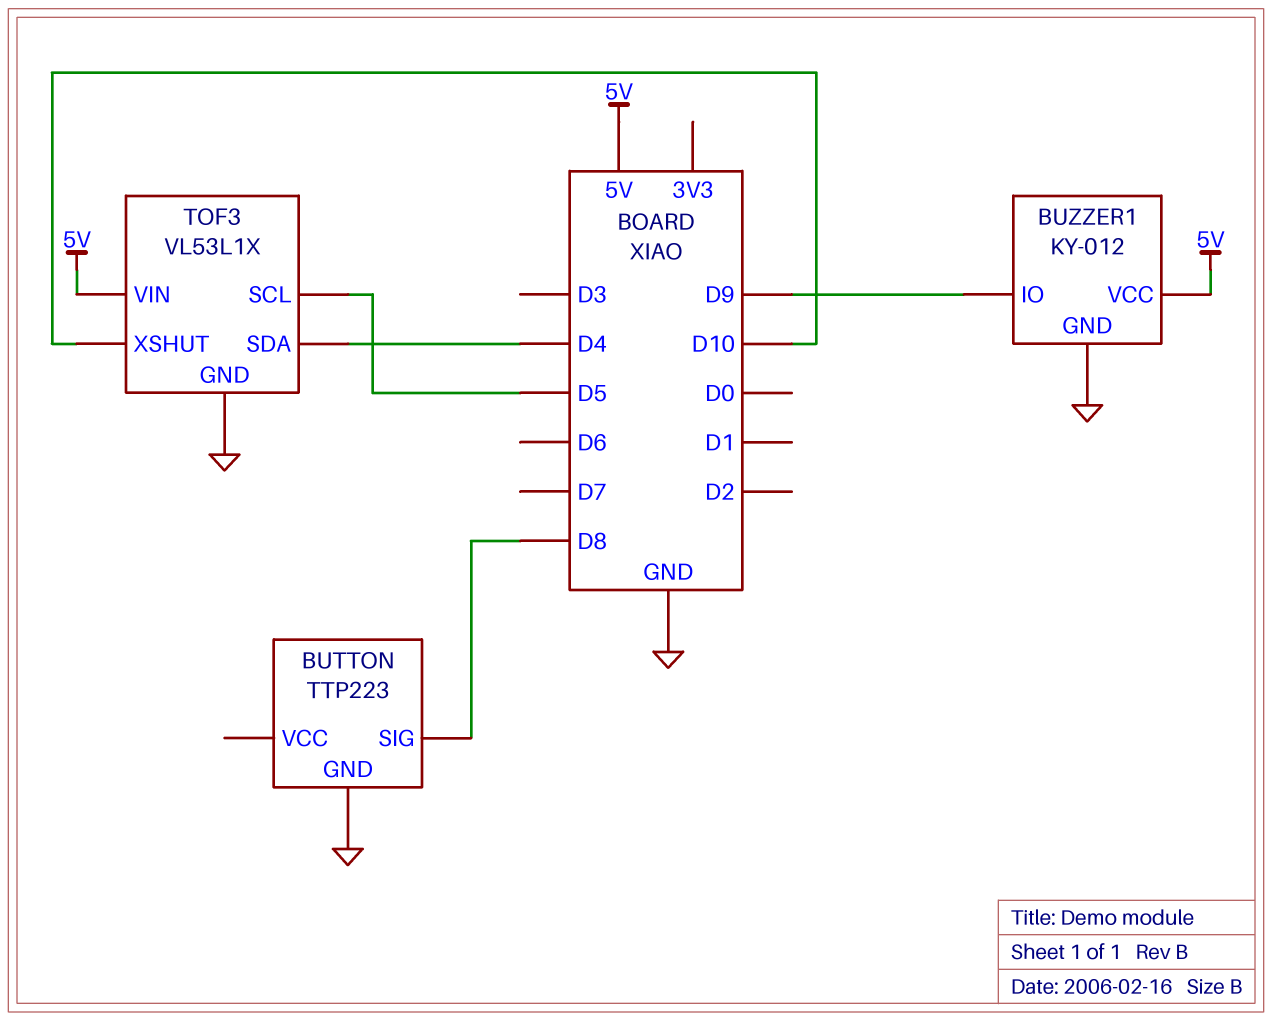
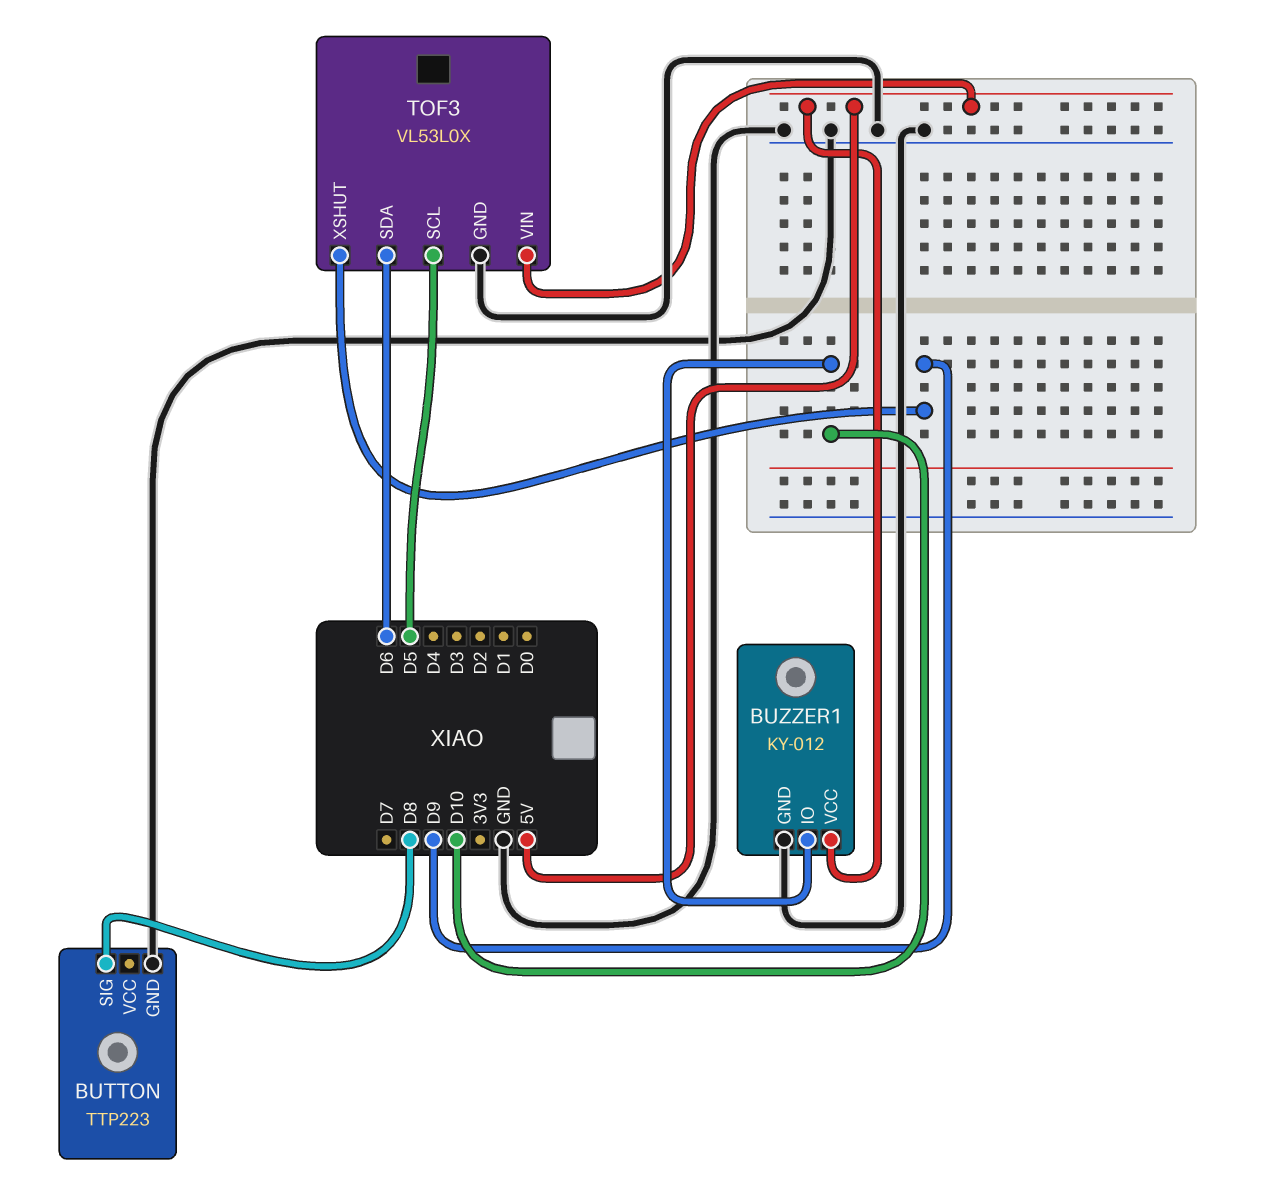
BUZZER1 pin IO: D9 -> D10
TOF3: VL53L1X -> VL53L0X
TOF3 pin SDA: D4 -> D6
TOF3 pin XSHUT: D10 -> D9

